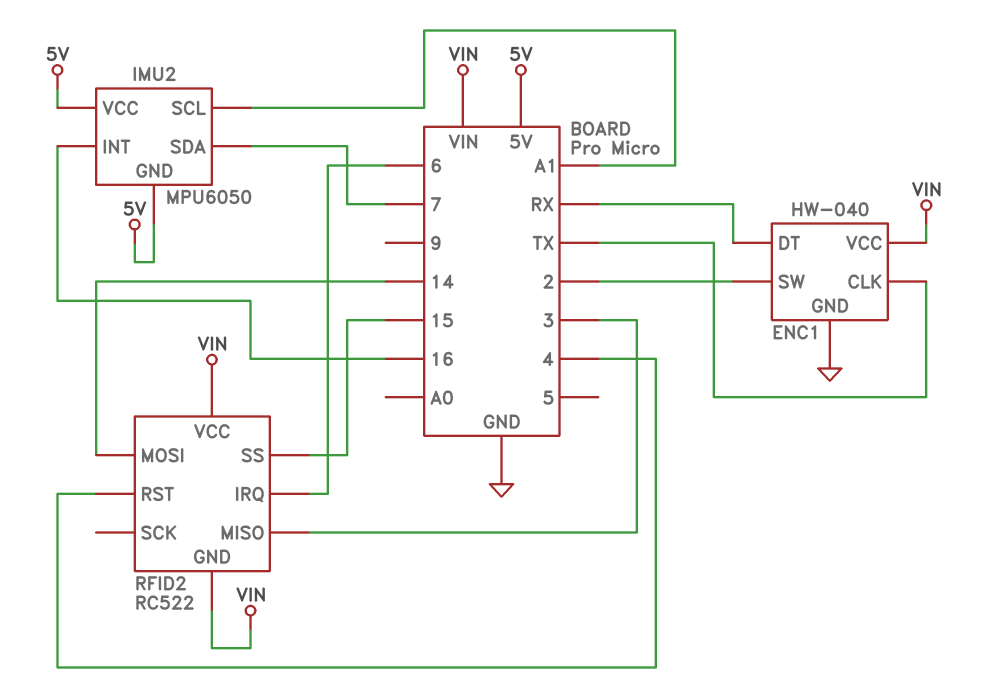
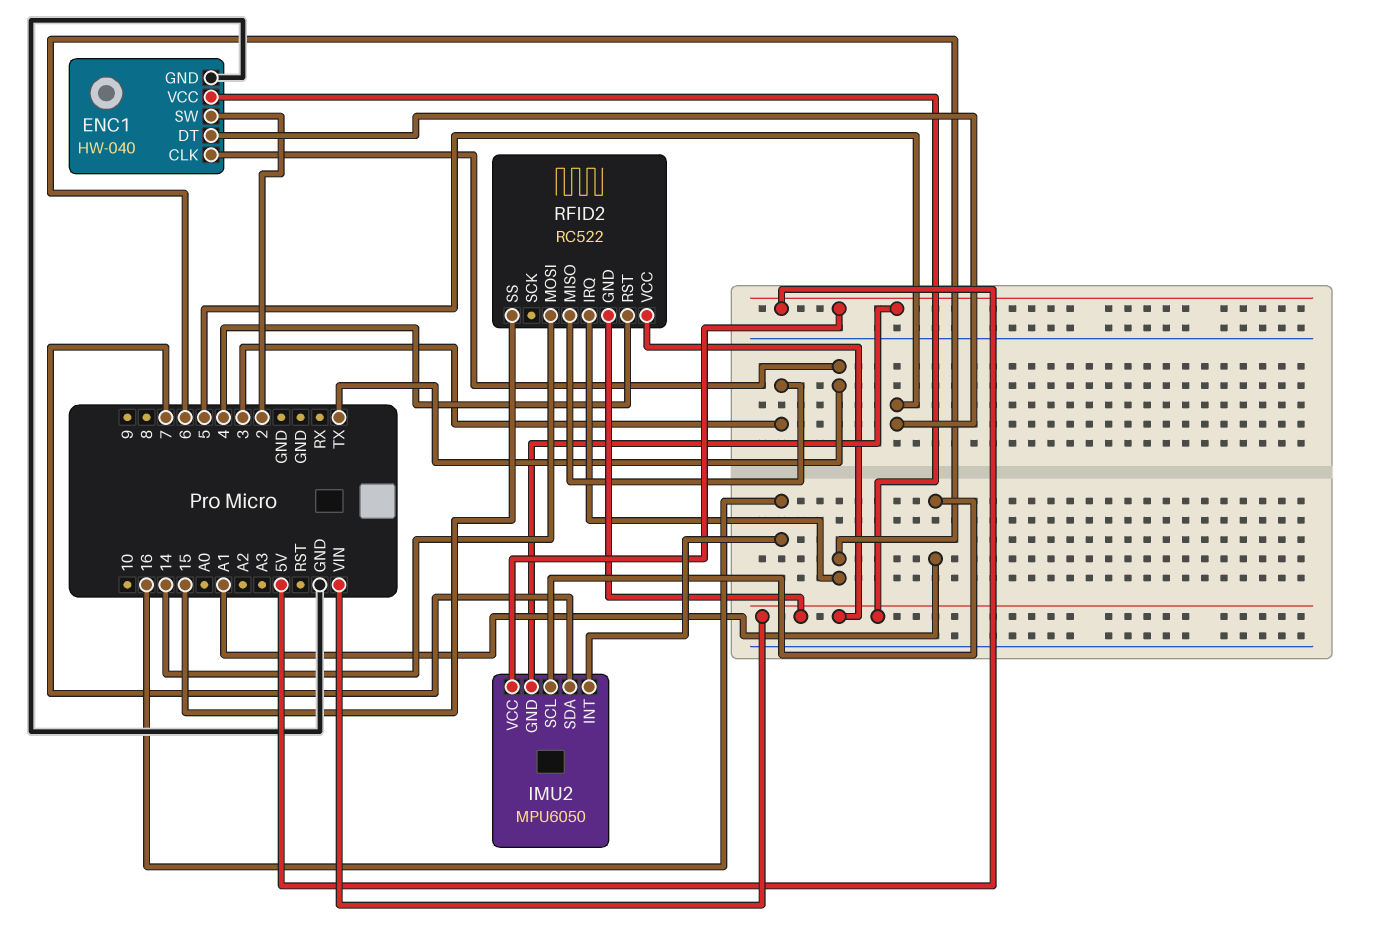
ENC1 pin DT: RX -> 5

